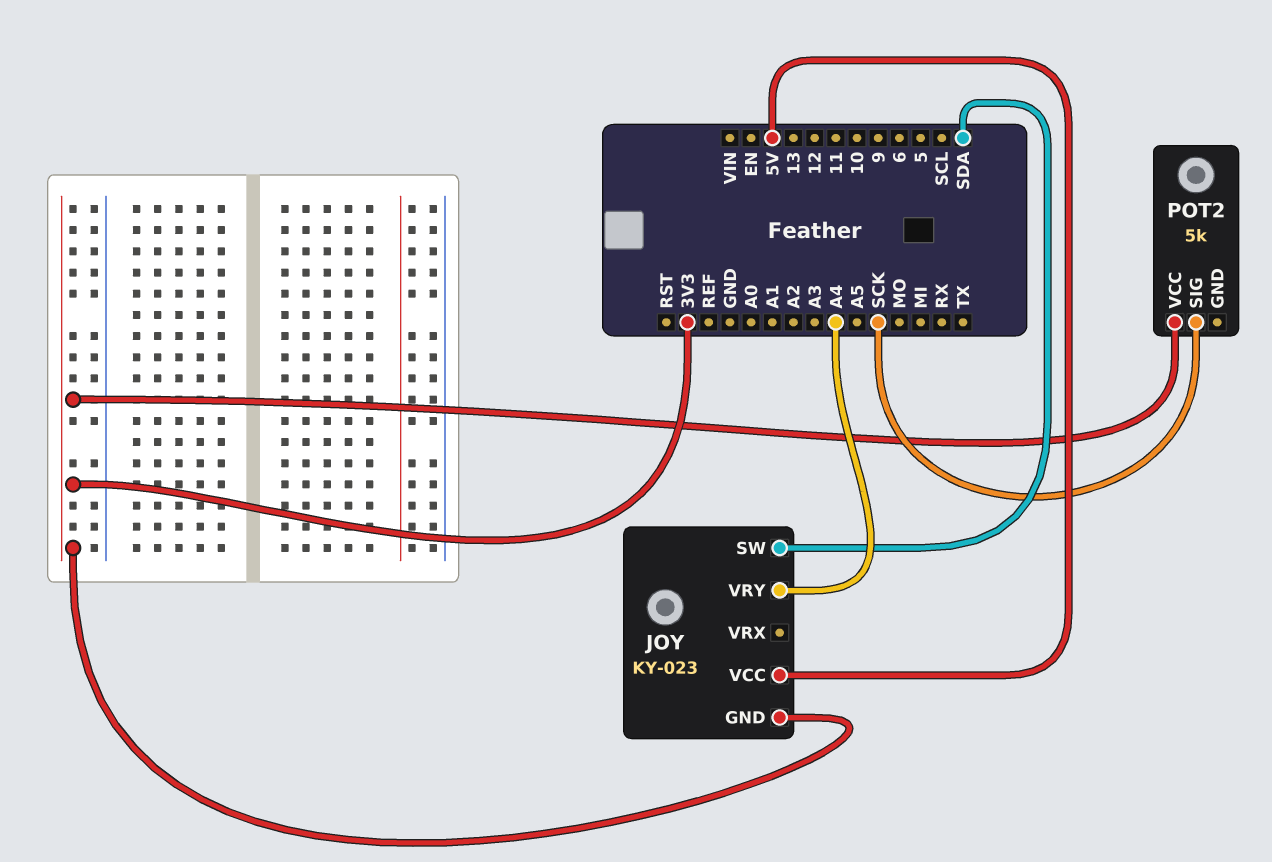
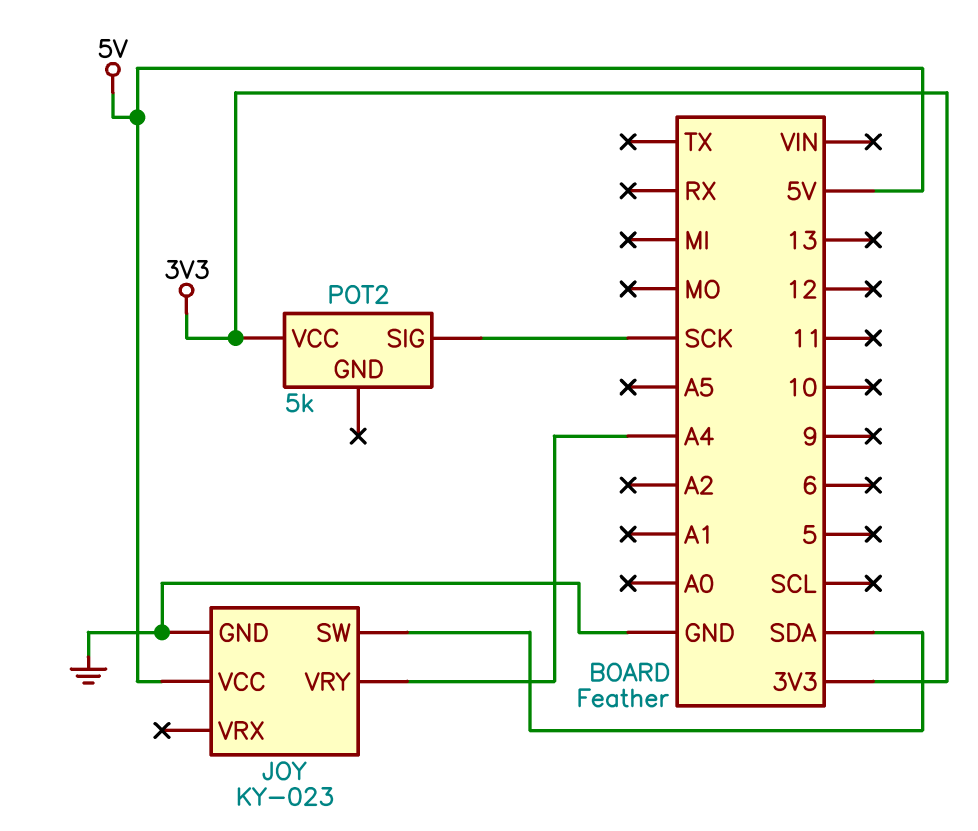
JOY pin GND: 3V3 -> GND

